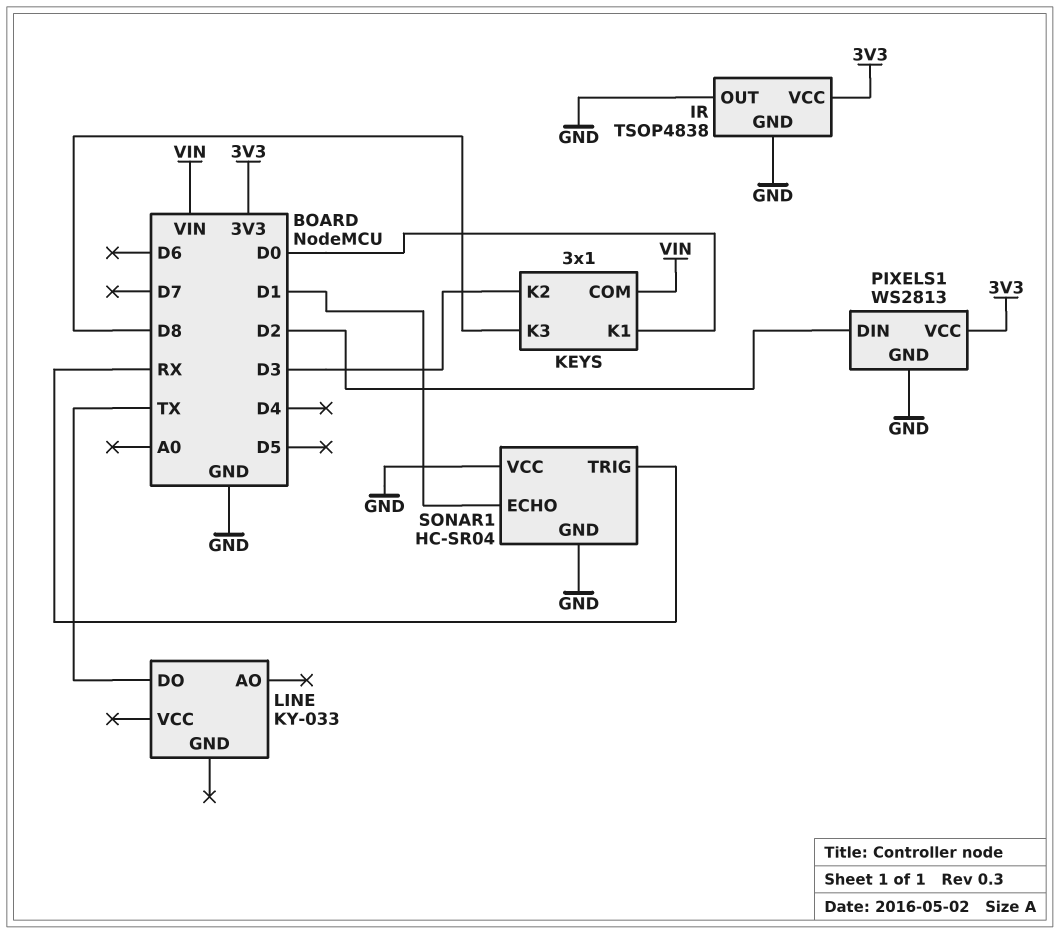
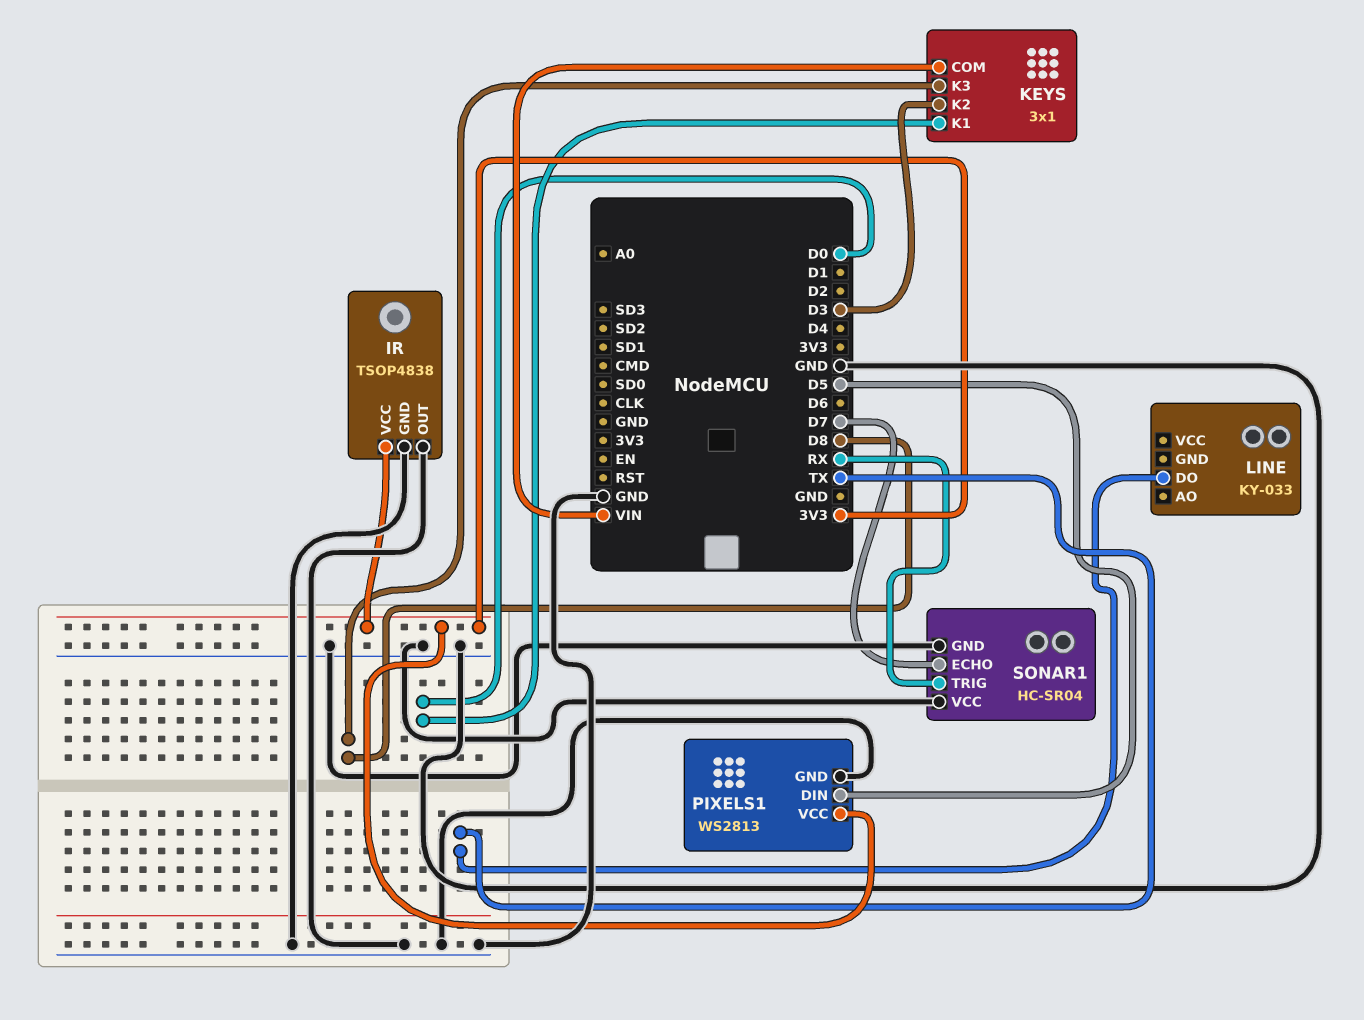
PIXELS1 pin DIN: D2 -> D5
SONAR1 pin ECHO: D1 -> D7

